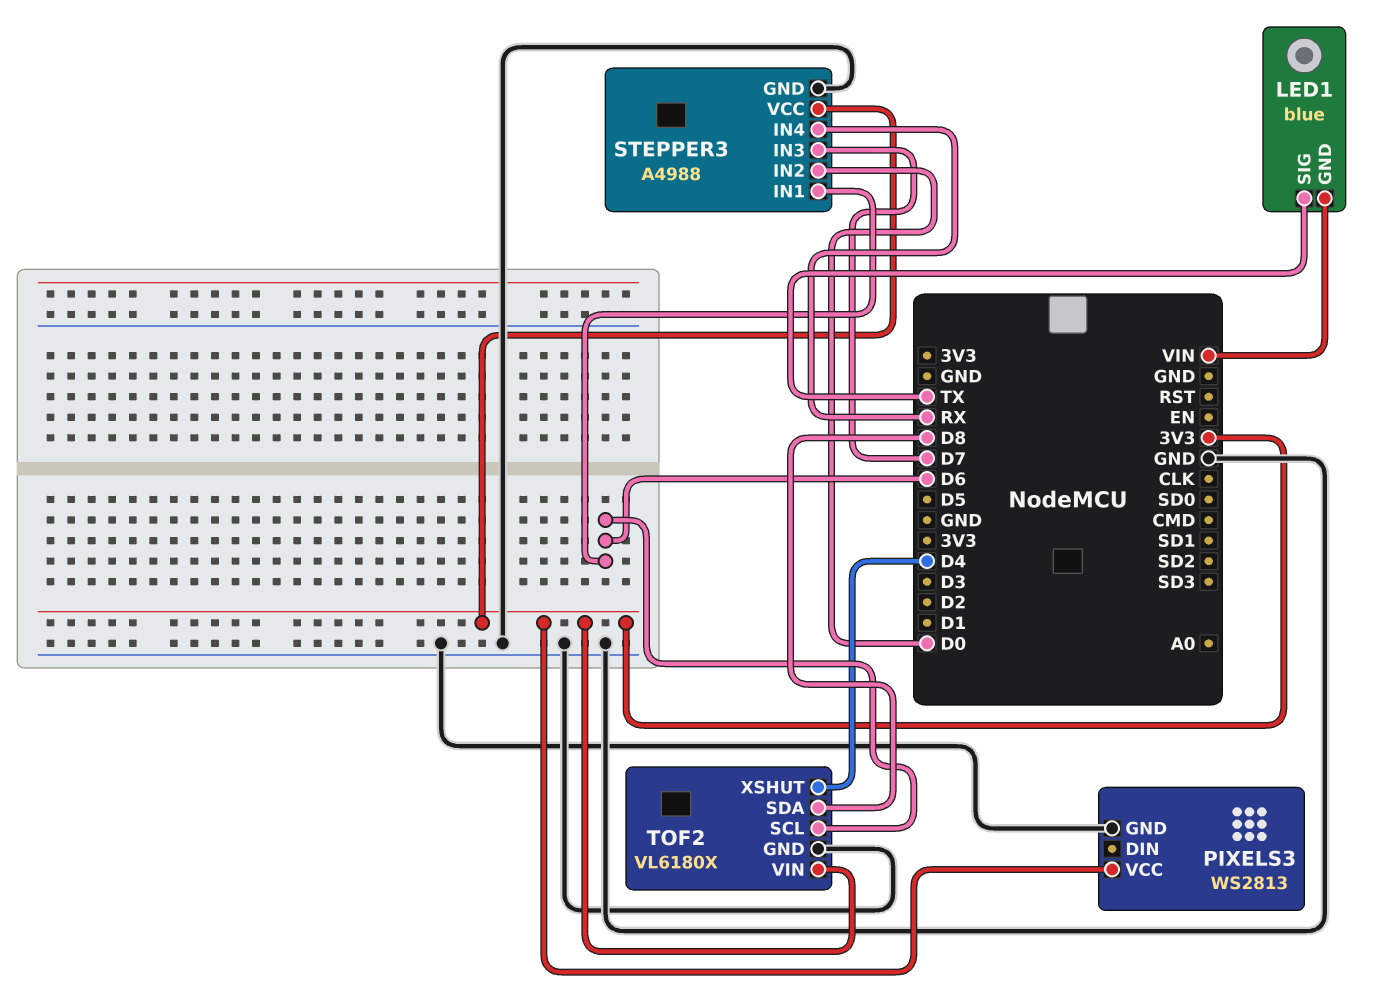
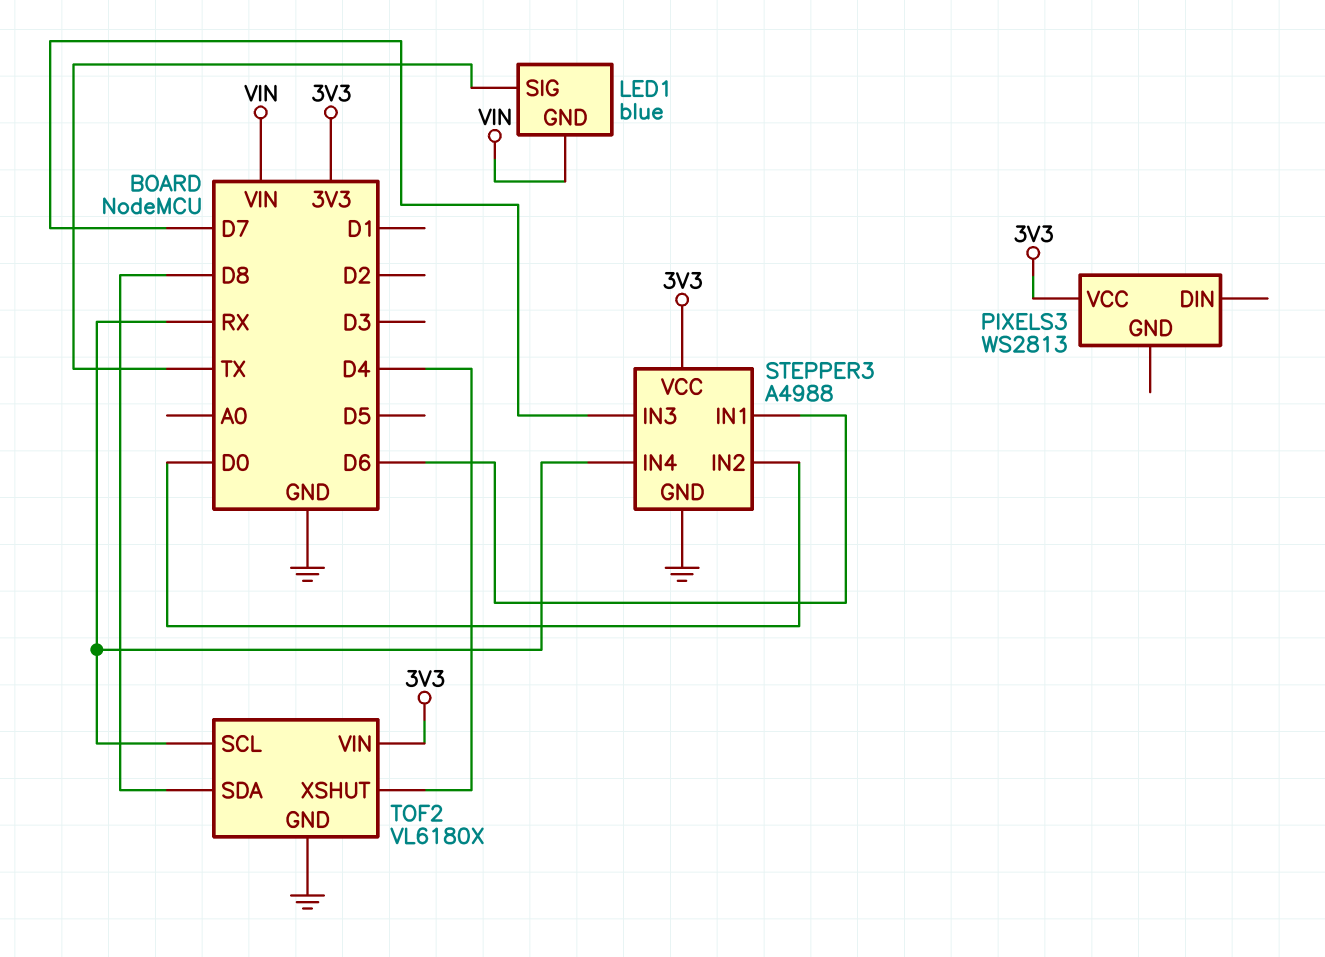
PIXELS3 pin GND: GND -> none
TOF2 pin SCL: D6 -> RX

